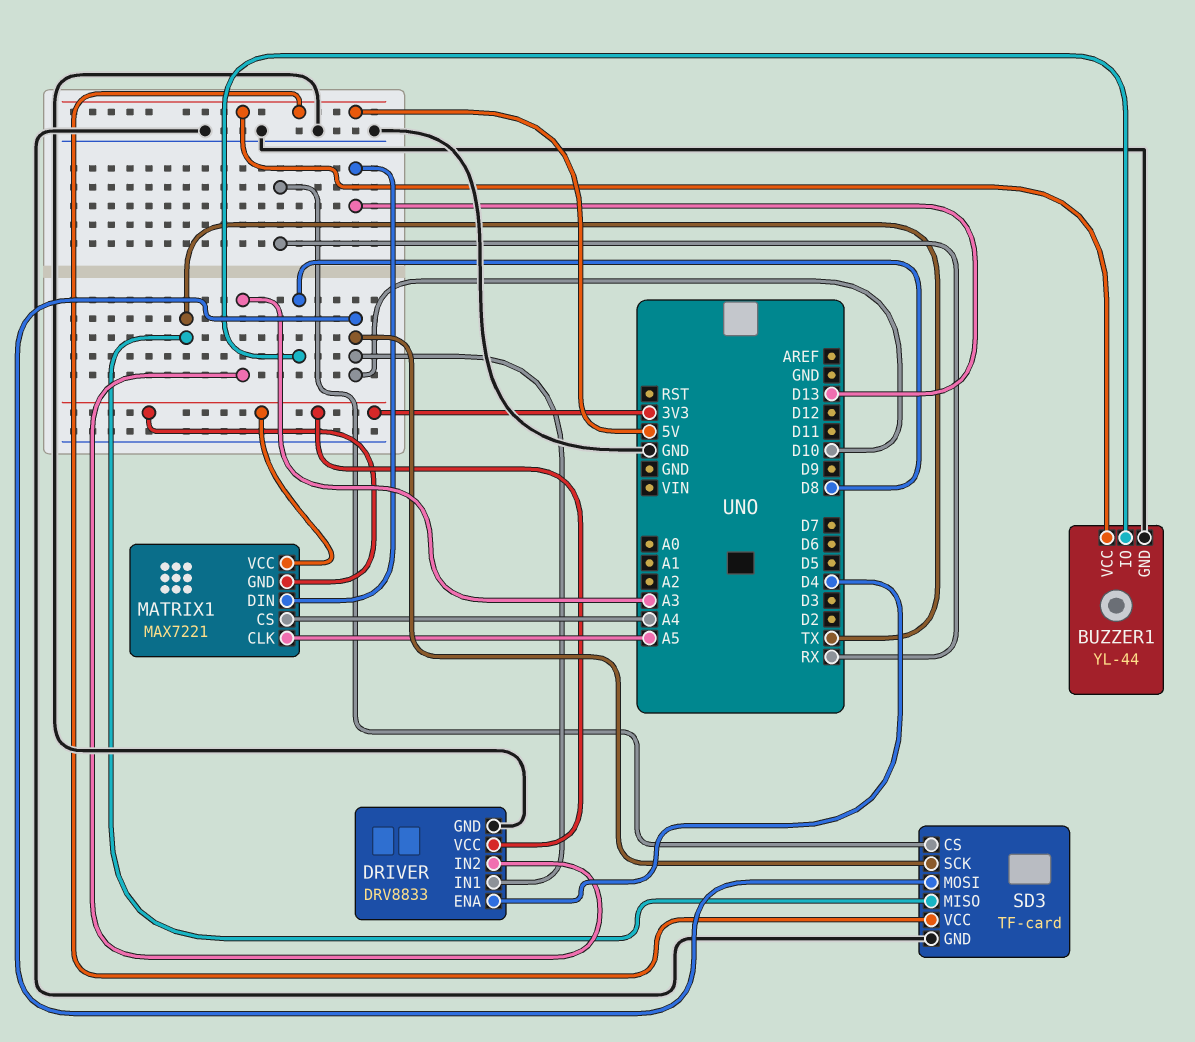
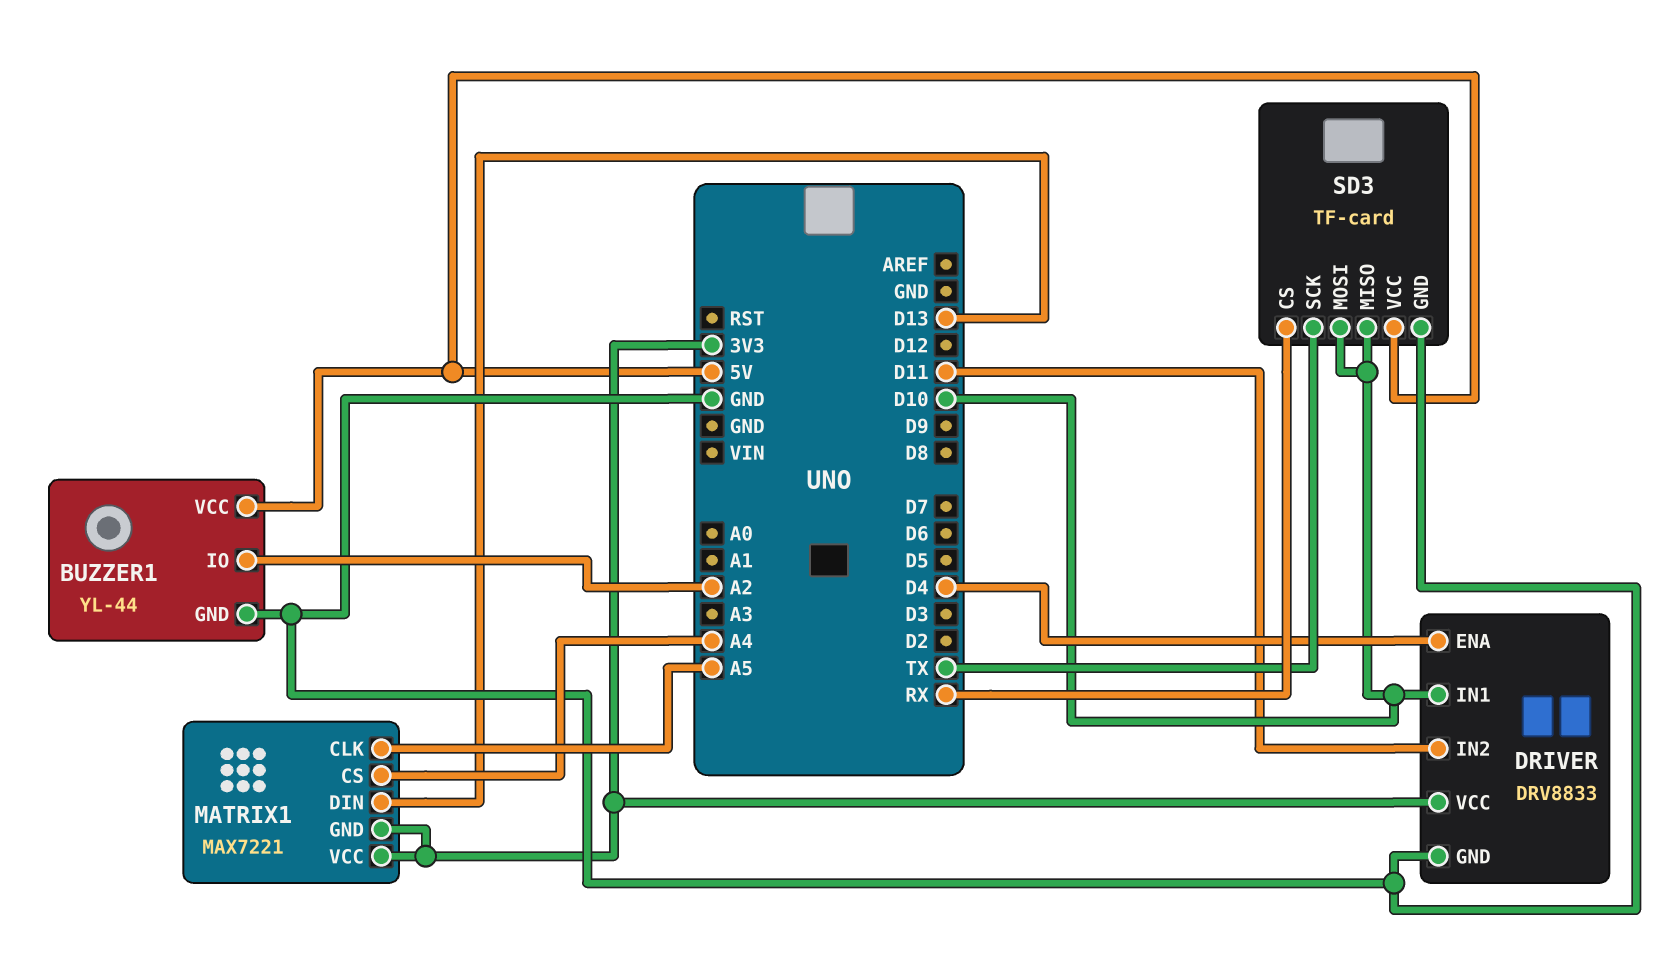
BUZZER1 pin IO: D8 -> A2
DRIVER pin IN2: A3 -> D11
SD3 pin MISO: TX -> D10
SD3 pin SCK: D10 -> TX

